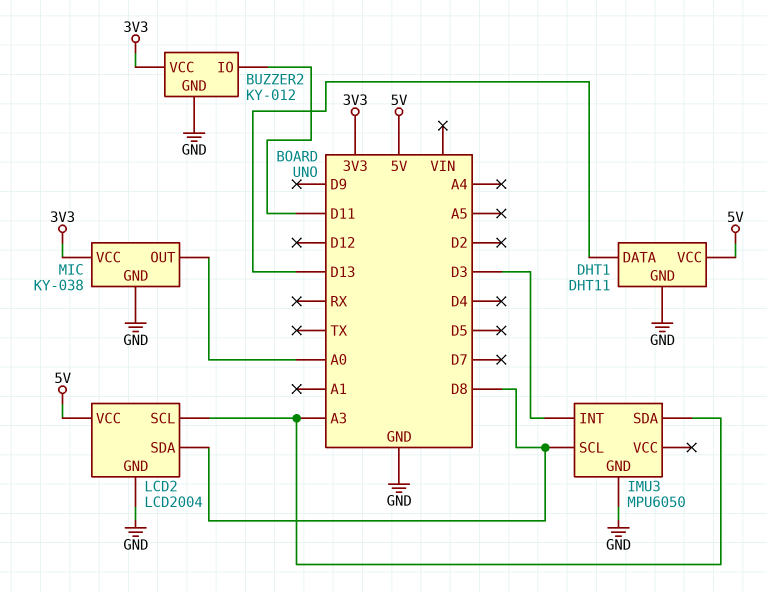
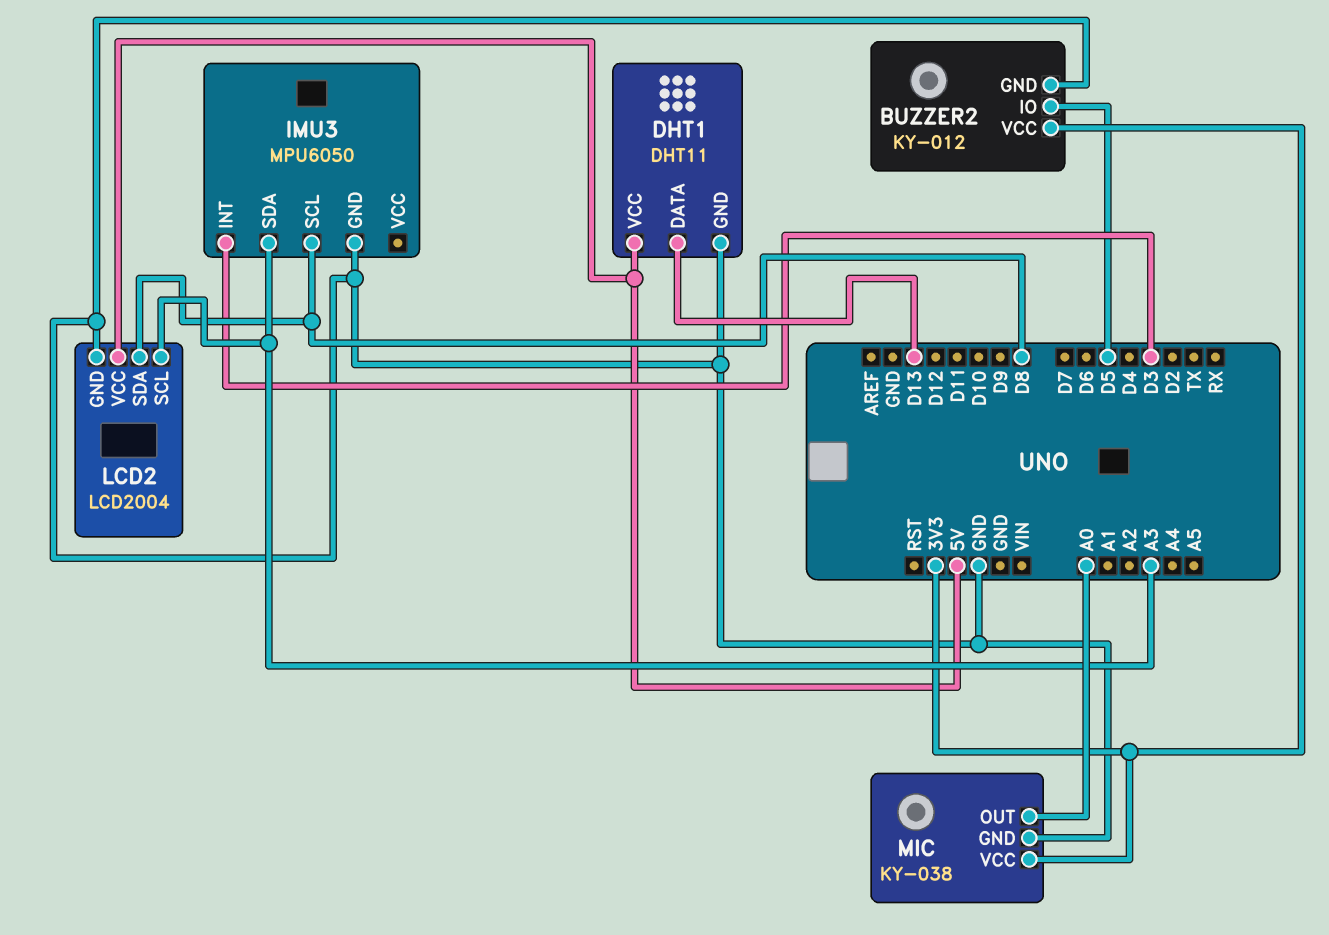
BUZZER2 pin IO: D11 -> D5

